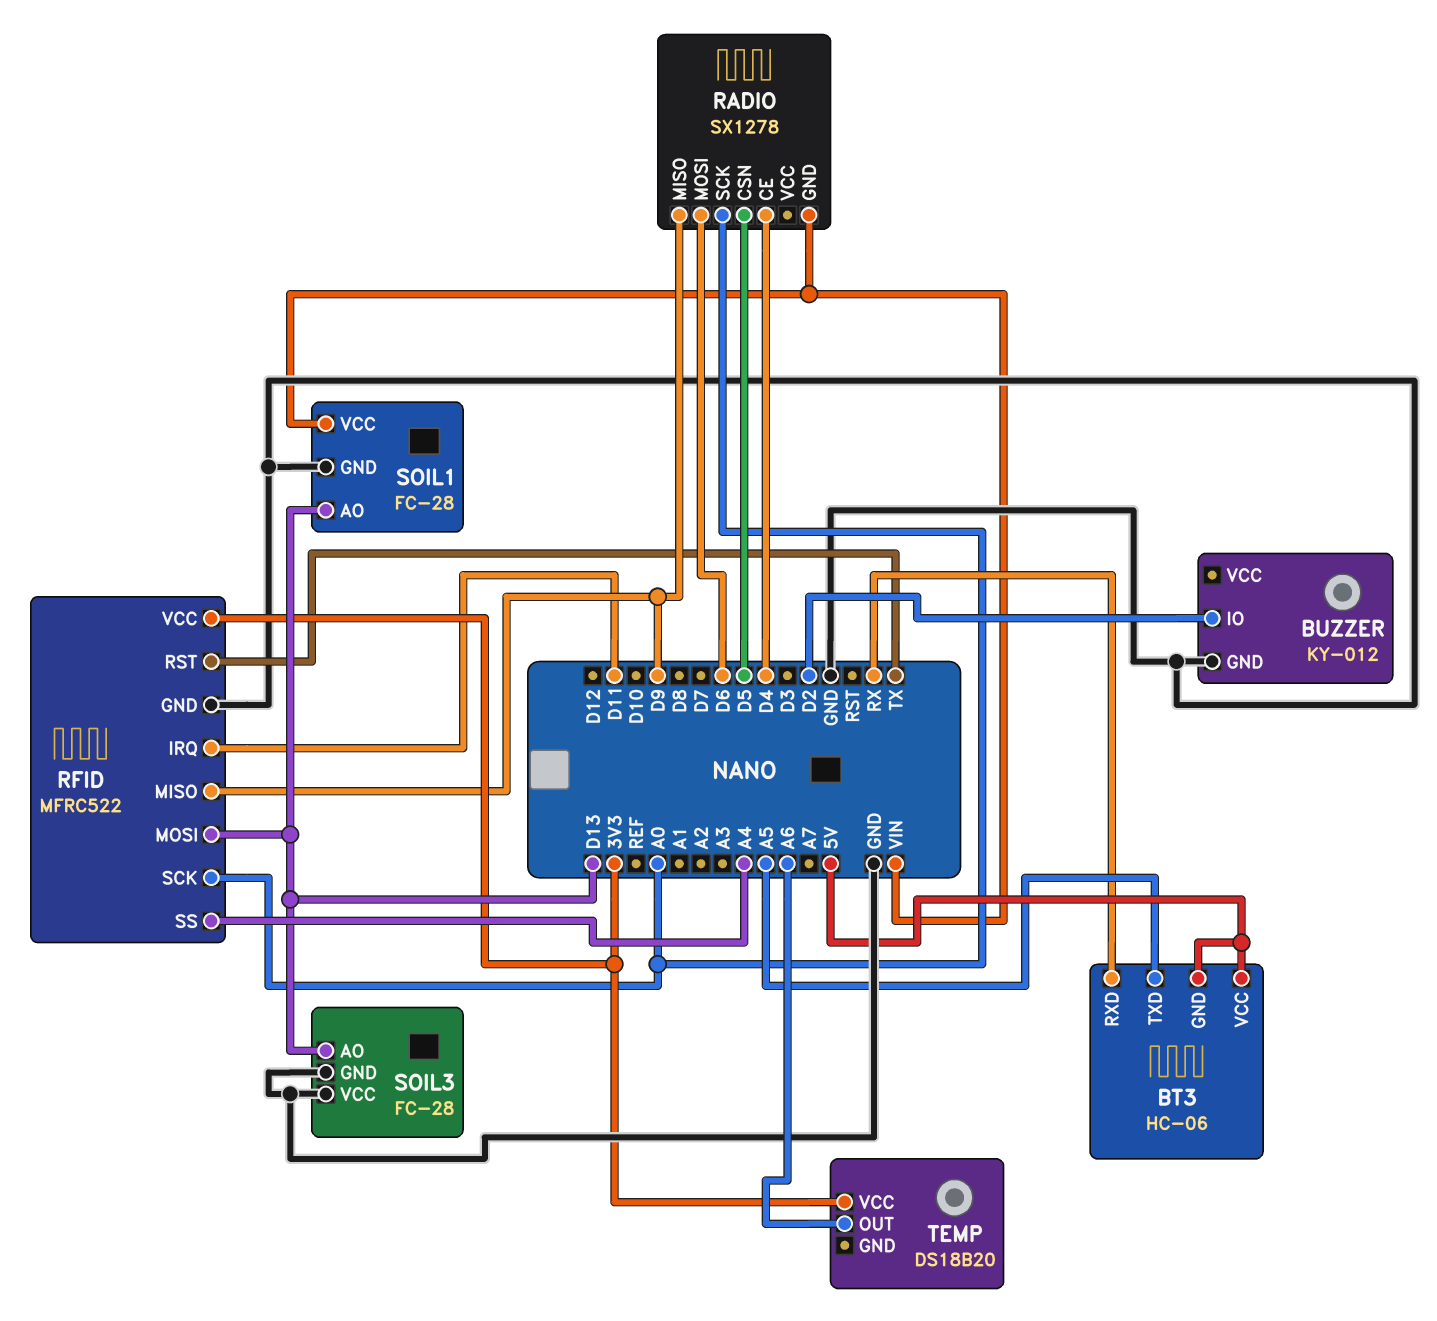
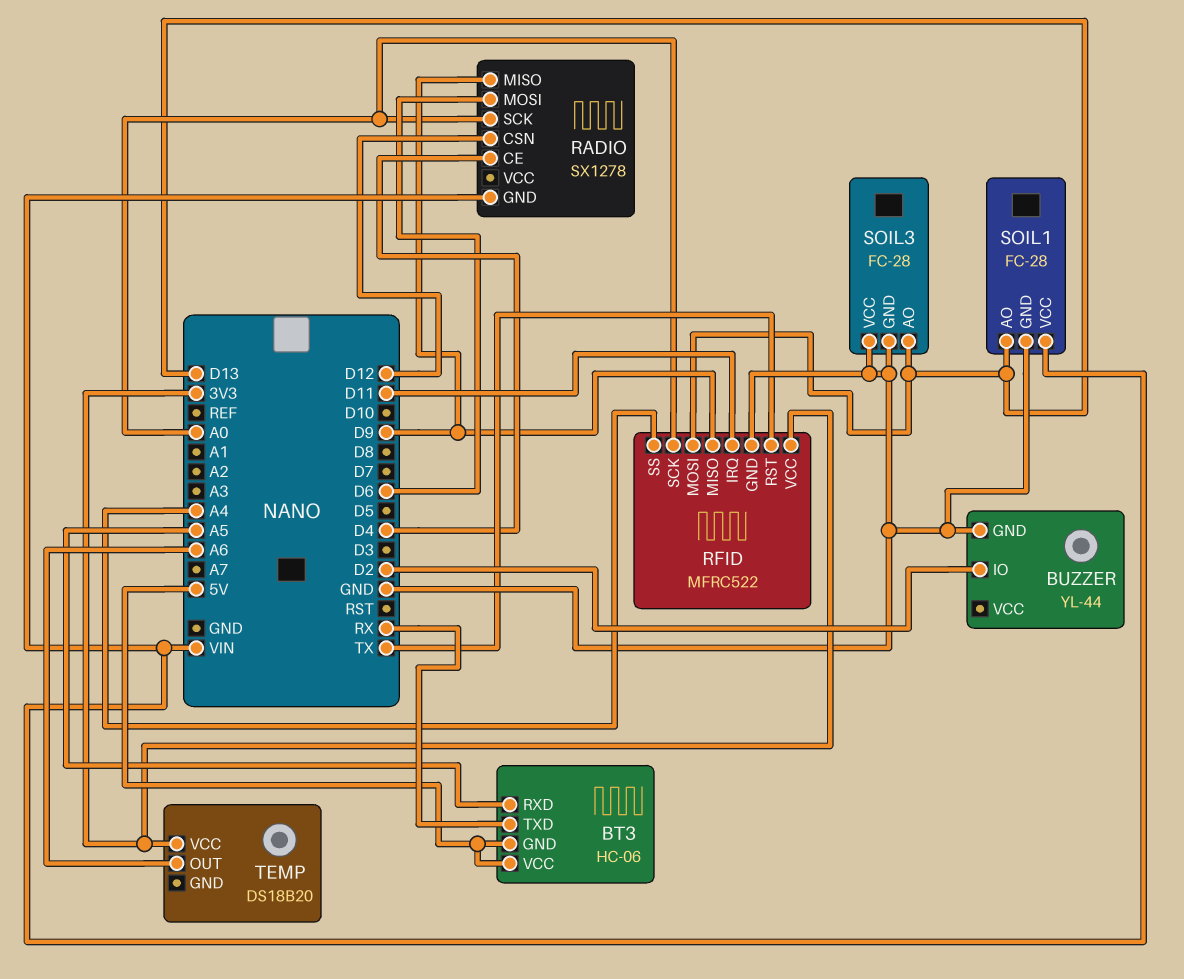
BT3 pin RXD: RX -> A5
BT3 pin TXD: A5 -> RX
BUZZER: KY-012 -> YL-44
RADIO pin CSN: D5 -> D12

